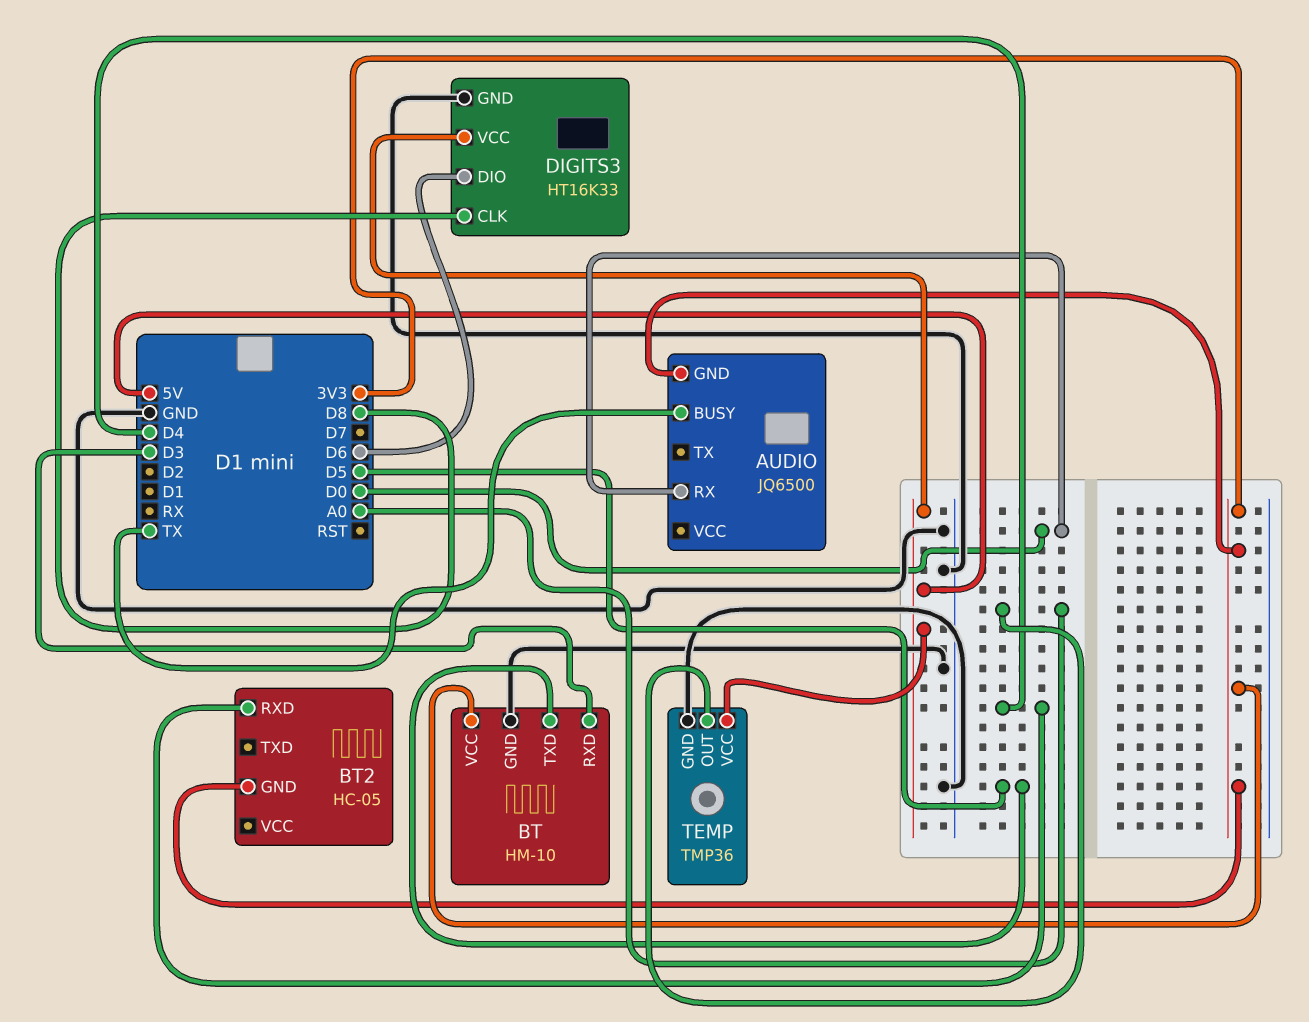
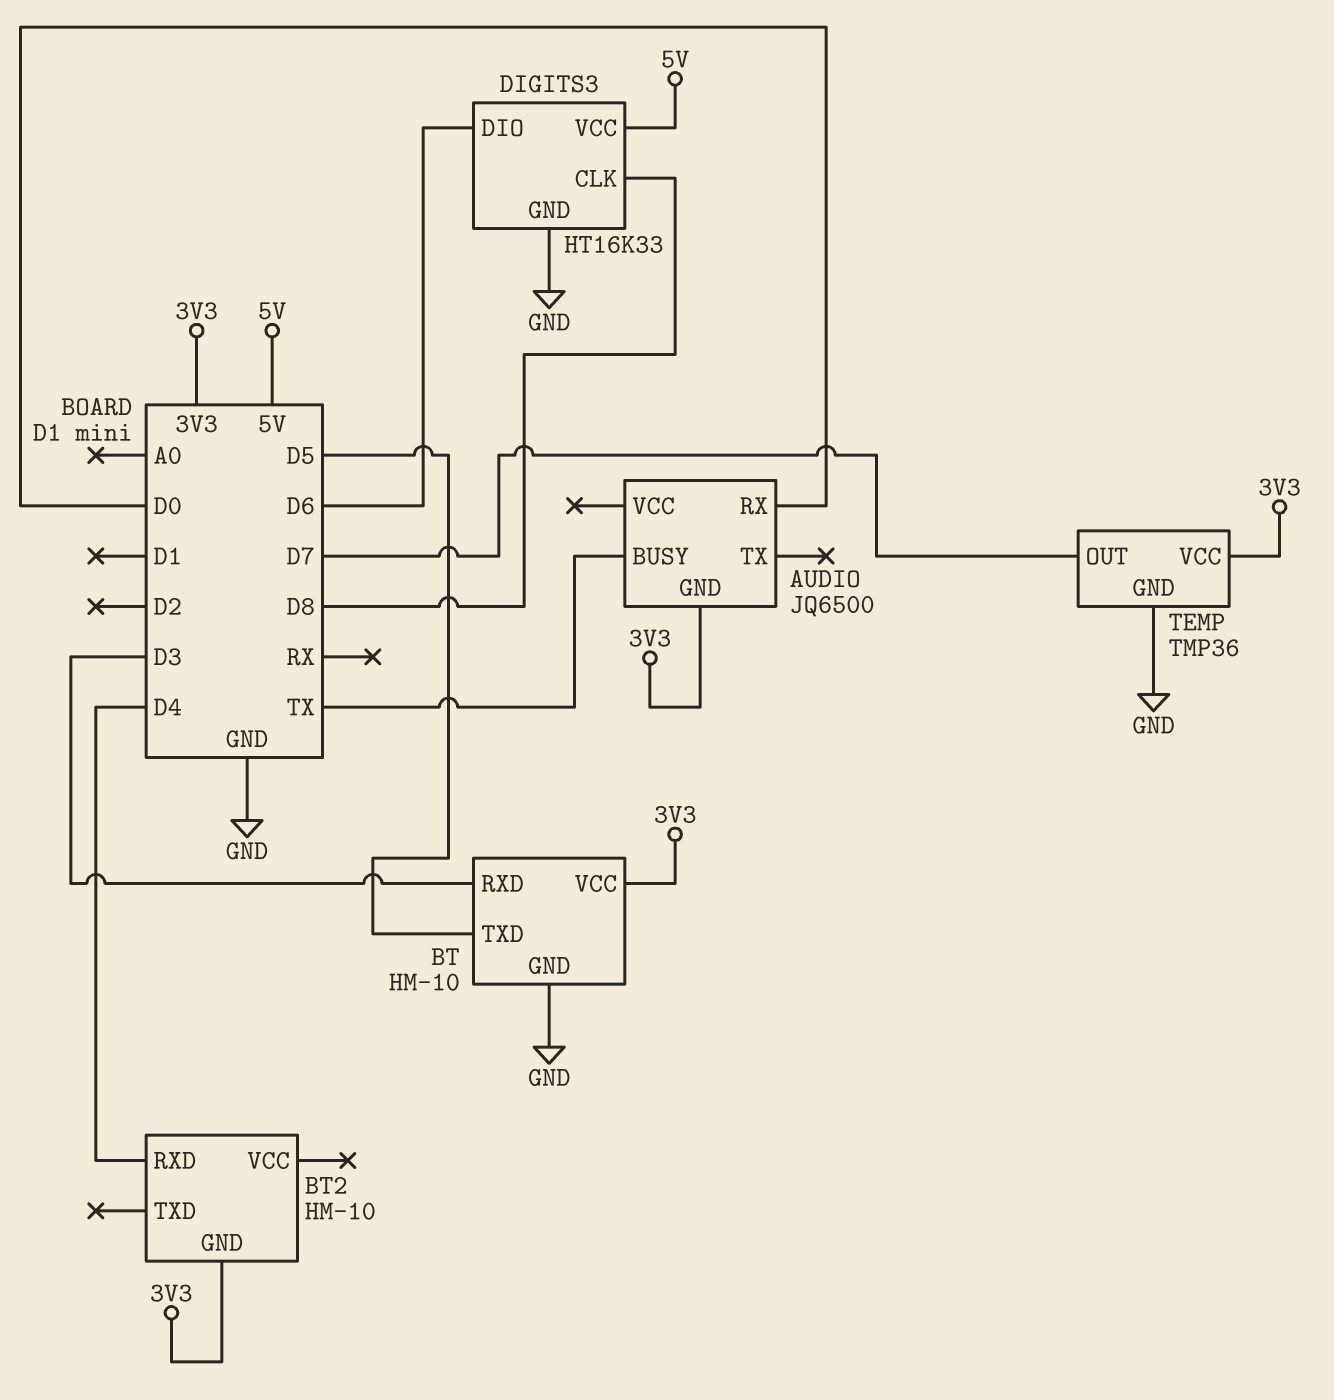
BT2: HC-05 -> HM-10
TEMP pin OUT: A0 -> D7
TEMP pin VCC: 5V -> 3V3

